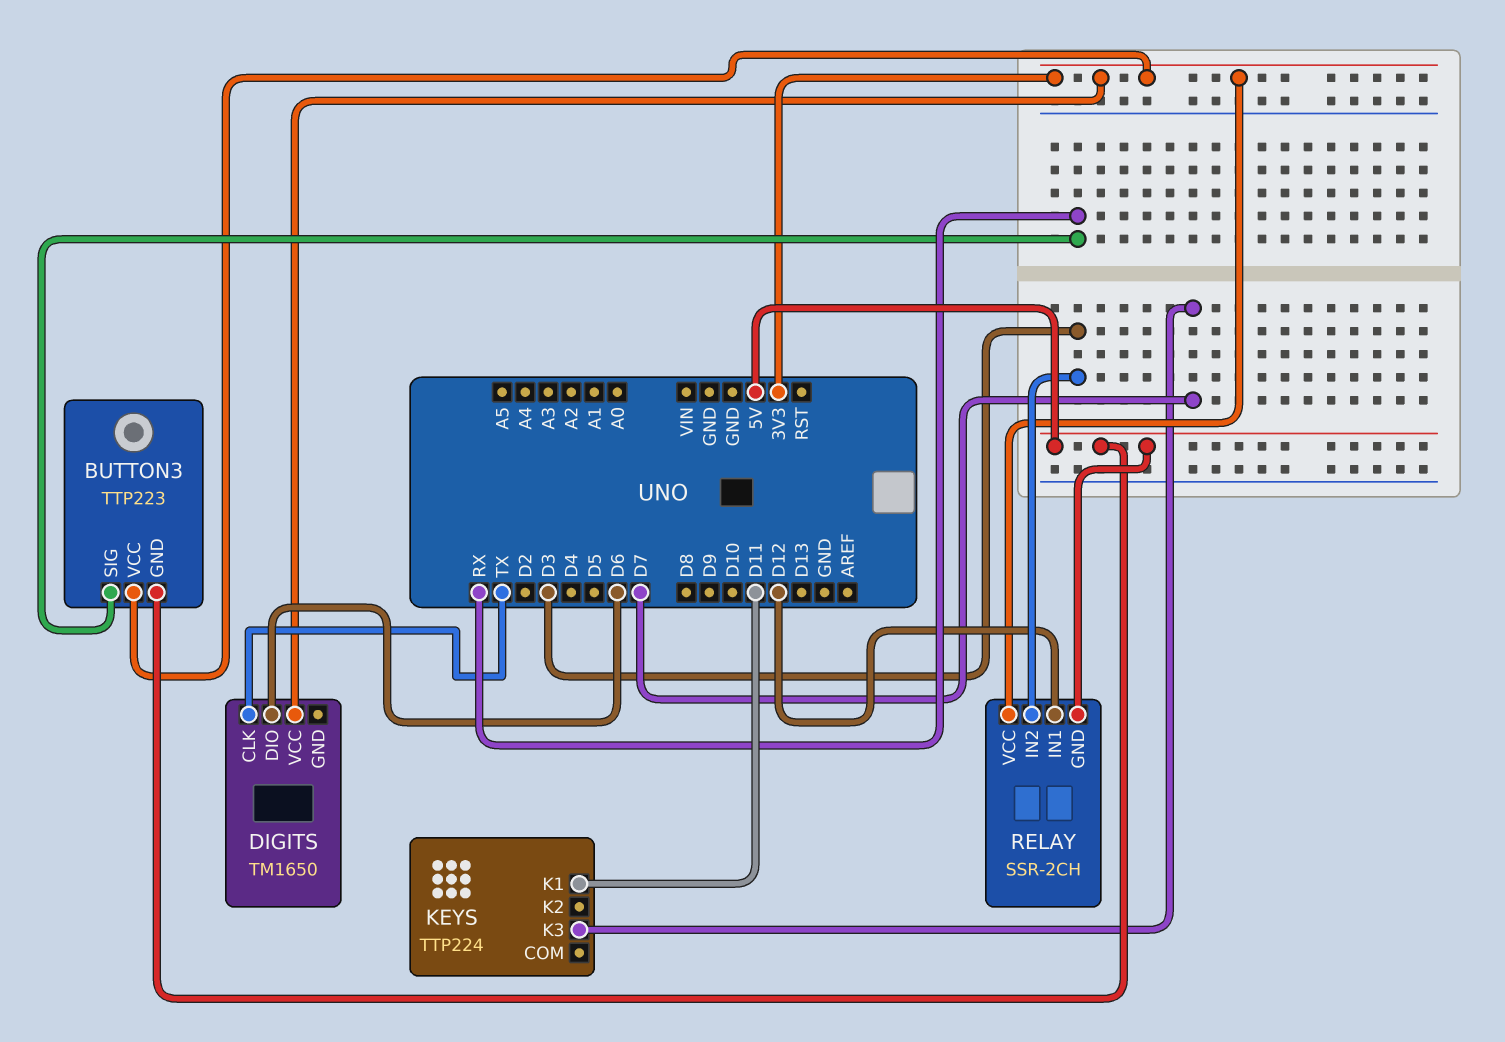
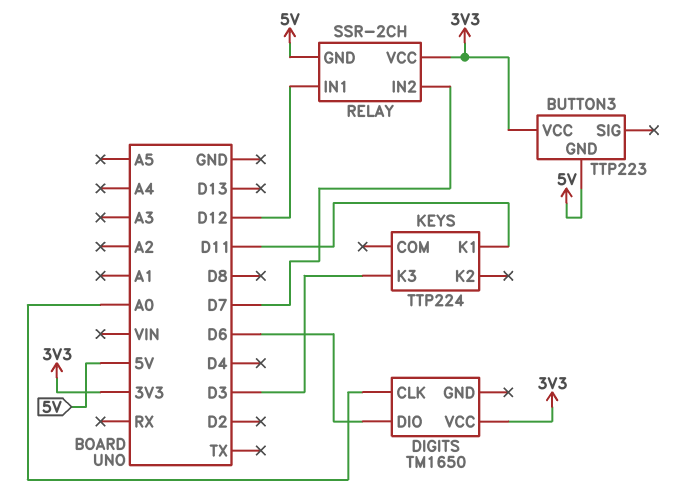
BUTTON3 pin SIG: RX -> none
DIGITS pin CLK: TX -> A0
KEYS pin K3: D7 -> D3
RELAY pin IN2: D3 -> D7

